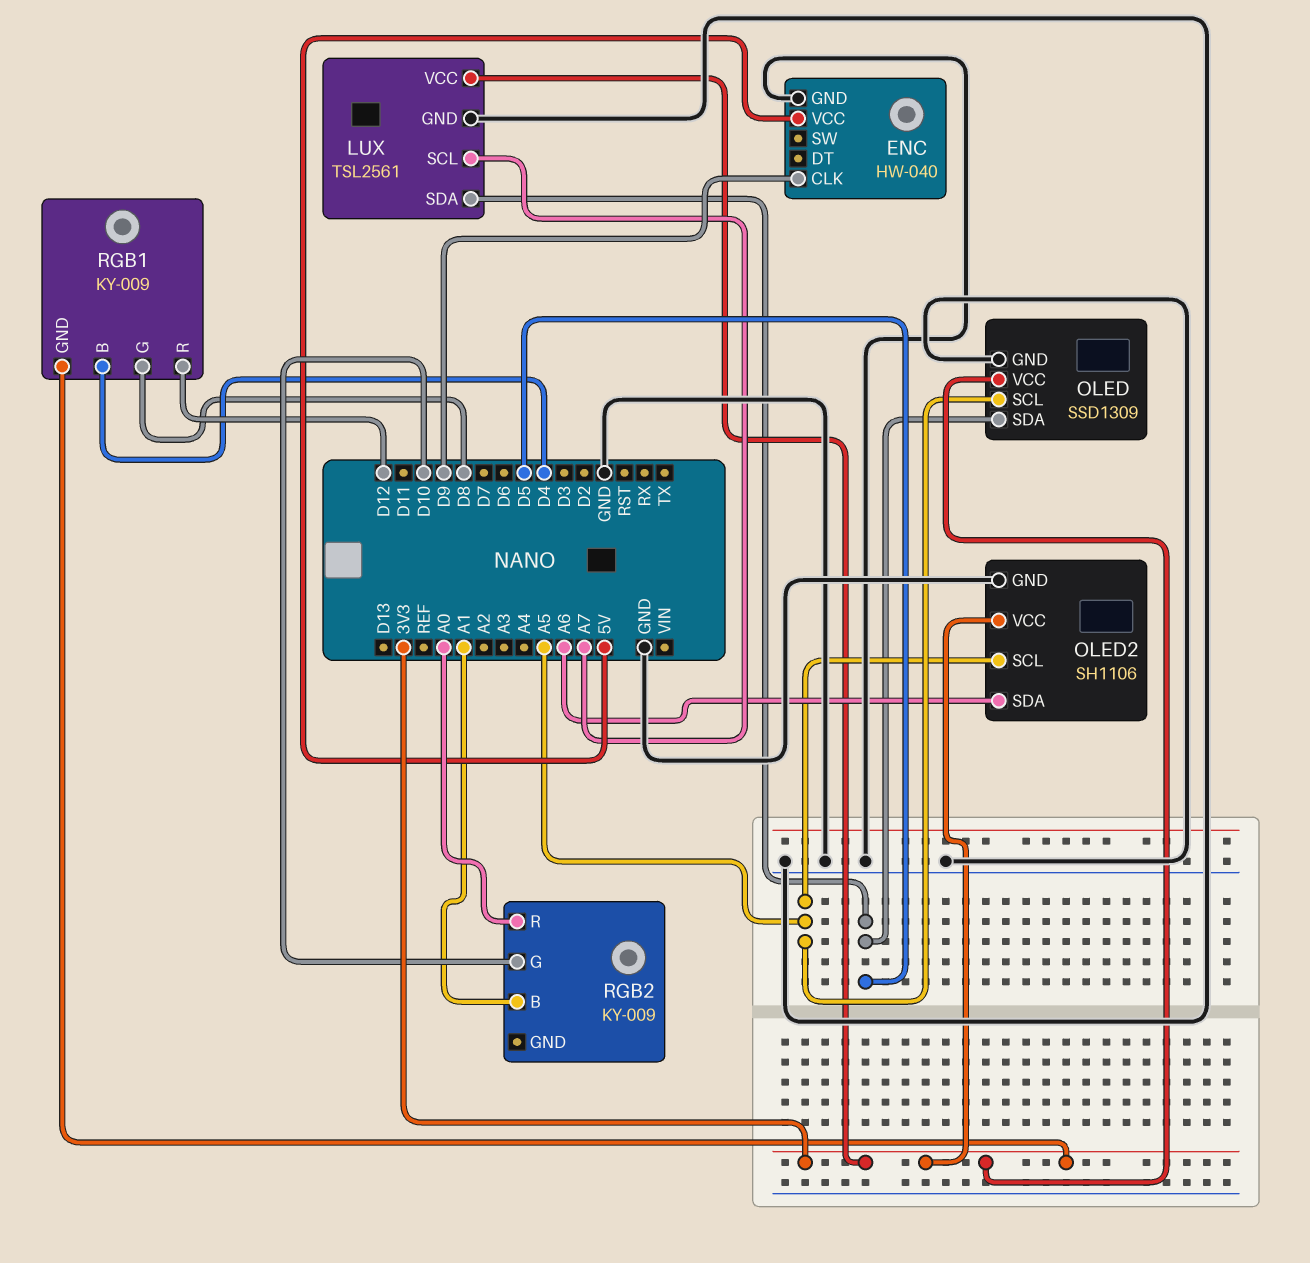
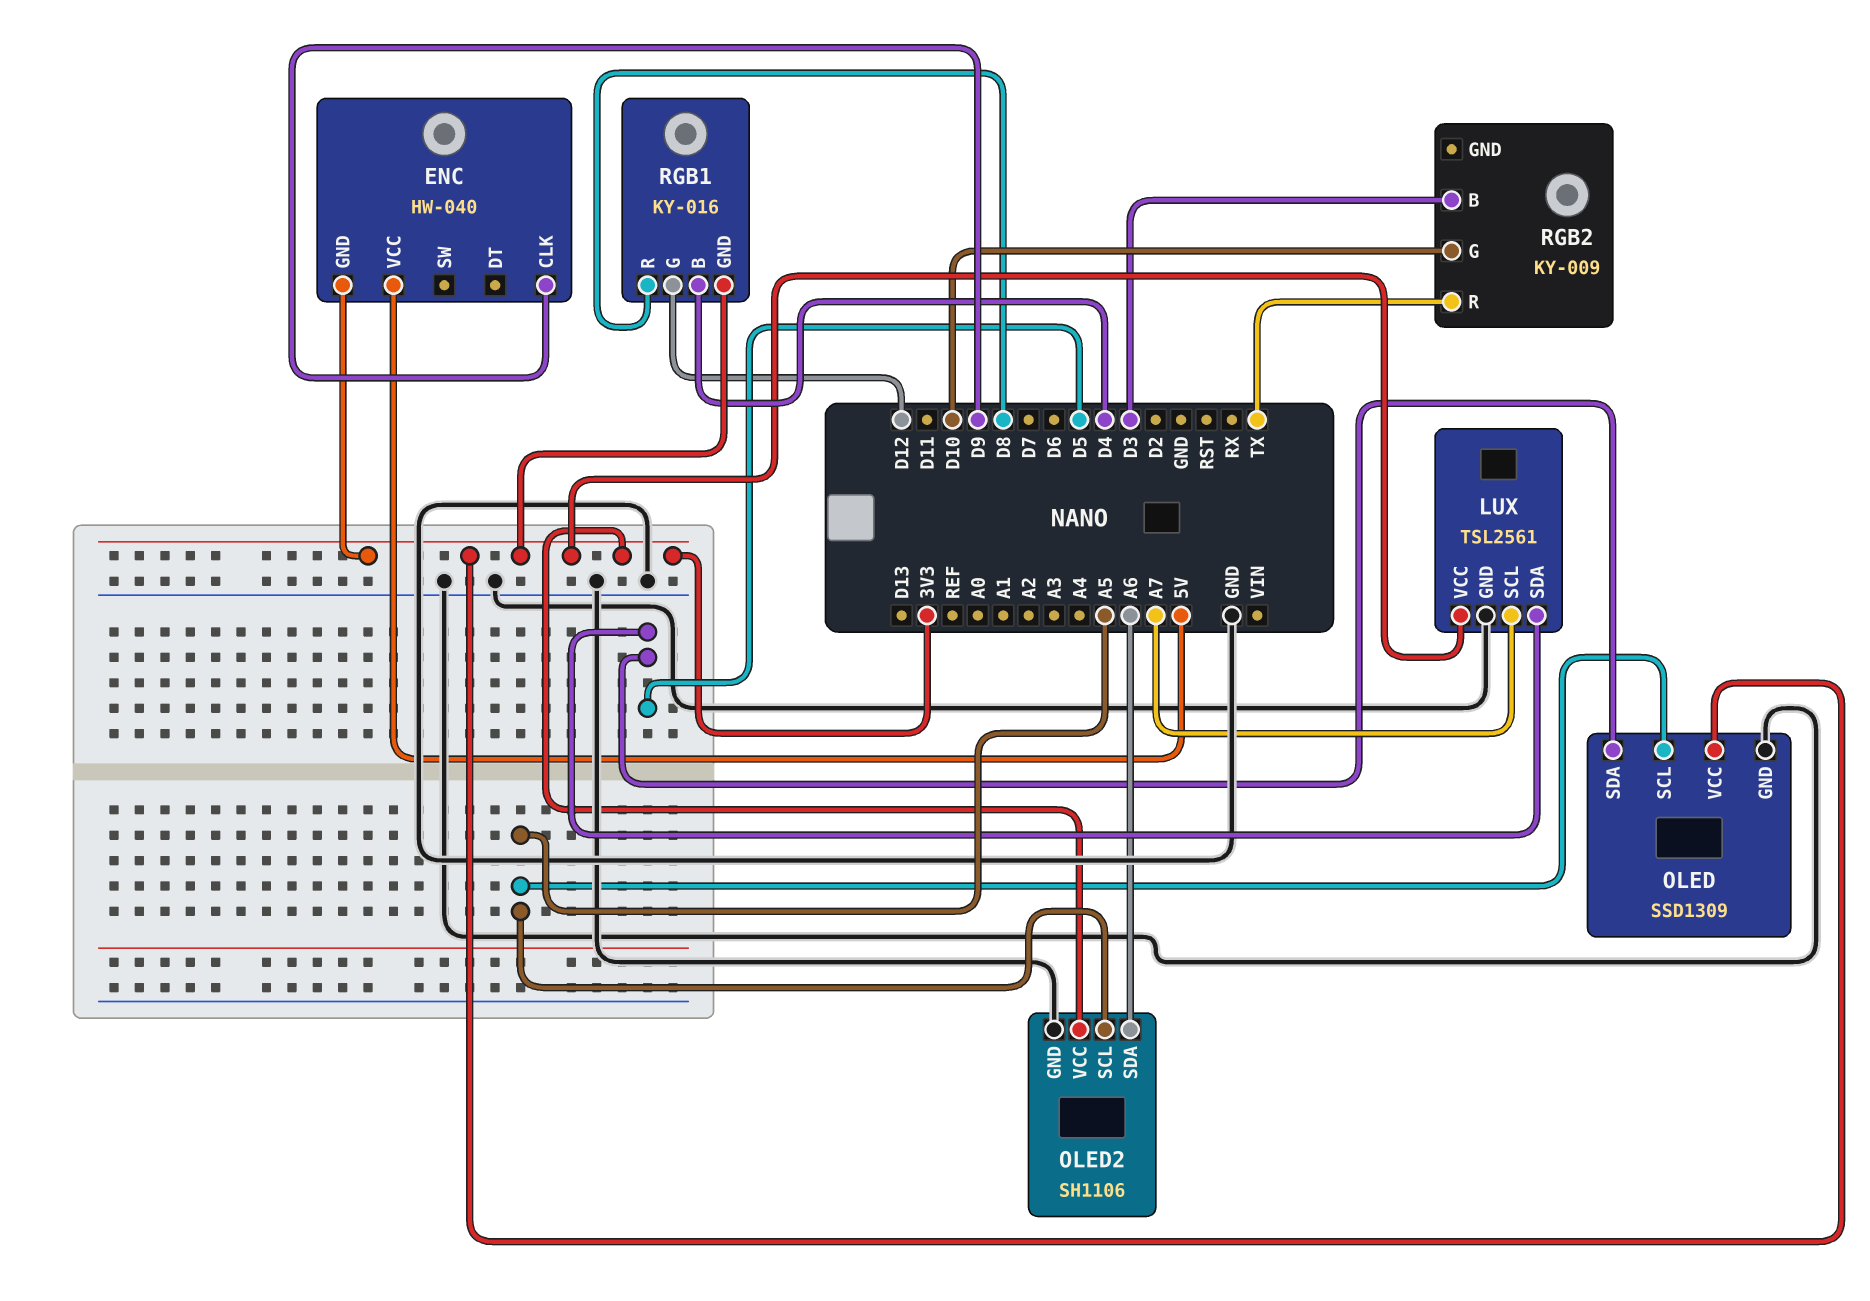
ENC pin GND: GND -> 3V3
RGB1: KY-009 -> KY-016
RGB1 pin G: D8 -> D12
RGB1 pin R: D12 -> D8
RGB2 pin B: A1 -> D3
RGB2 pin R: A0 -> TX

